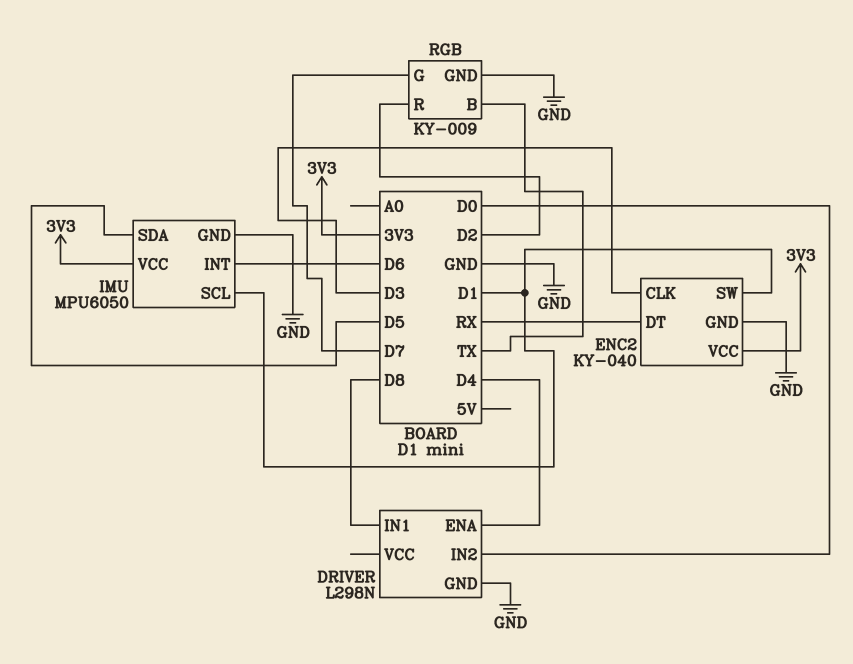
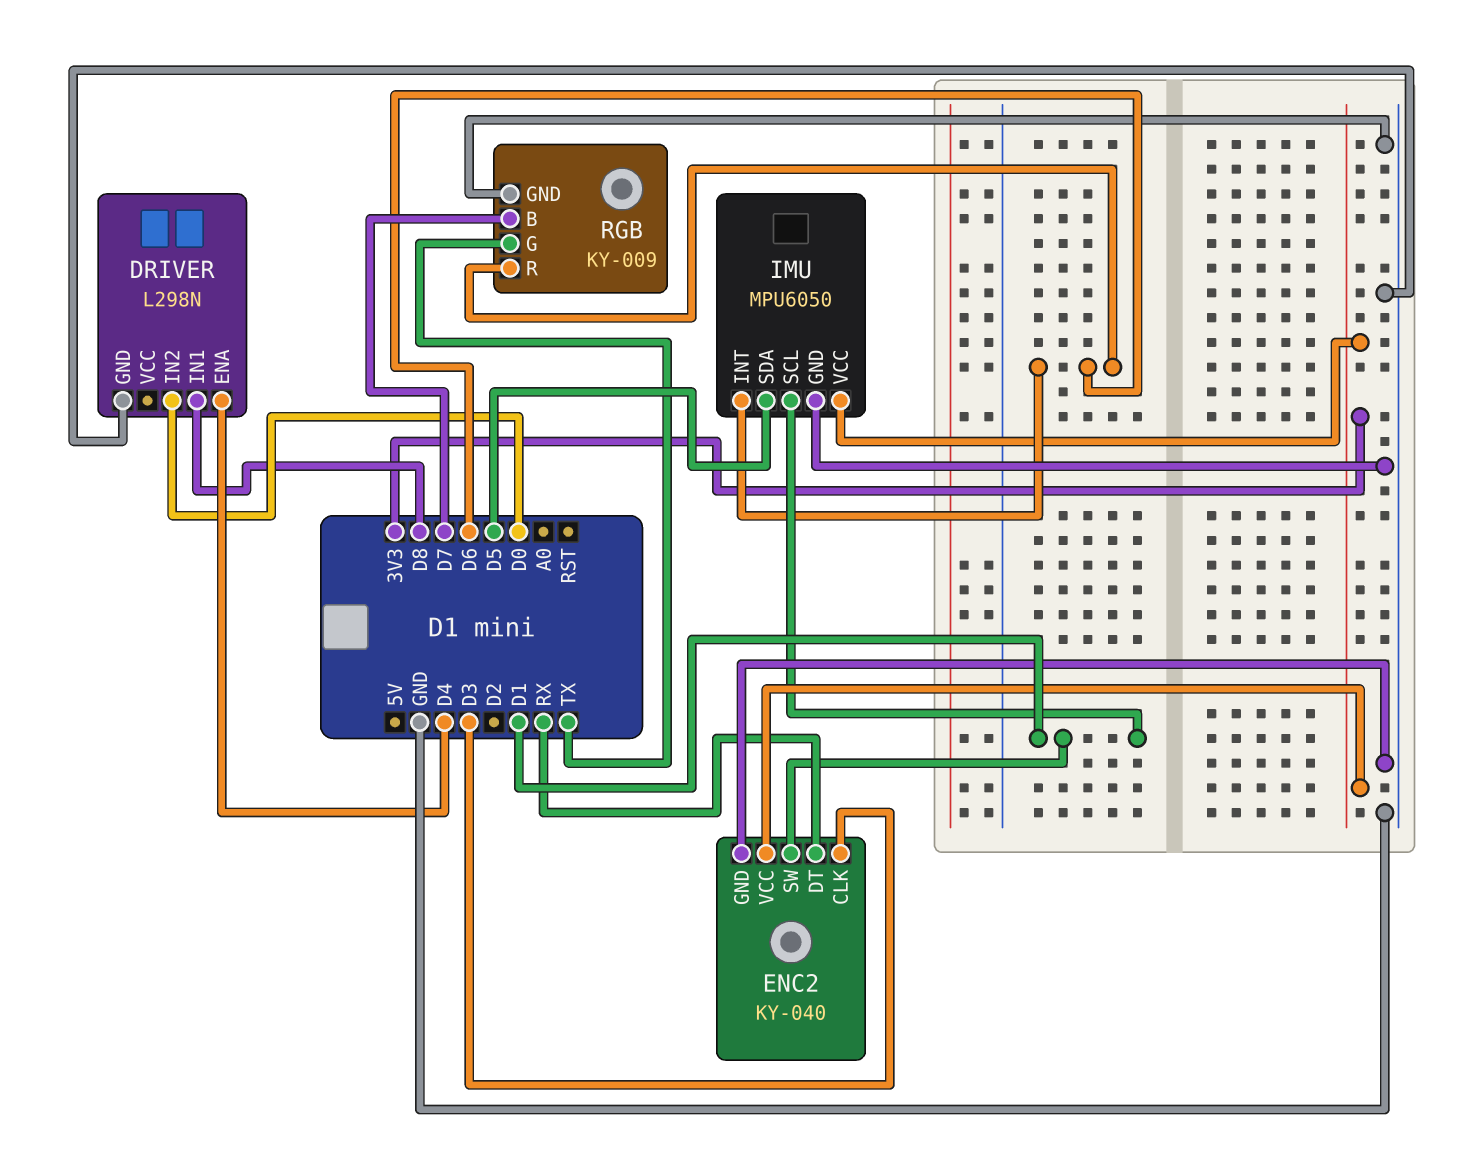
RGB pin B: TX -> D7
RGB pin G: D7 -> TX
RGB pin R: D2 -> D6

